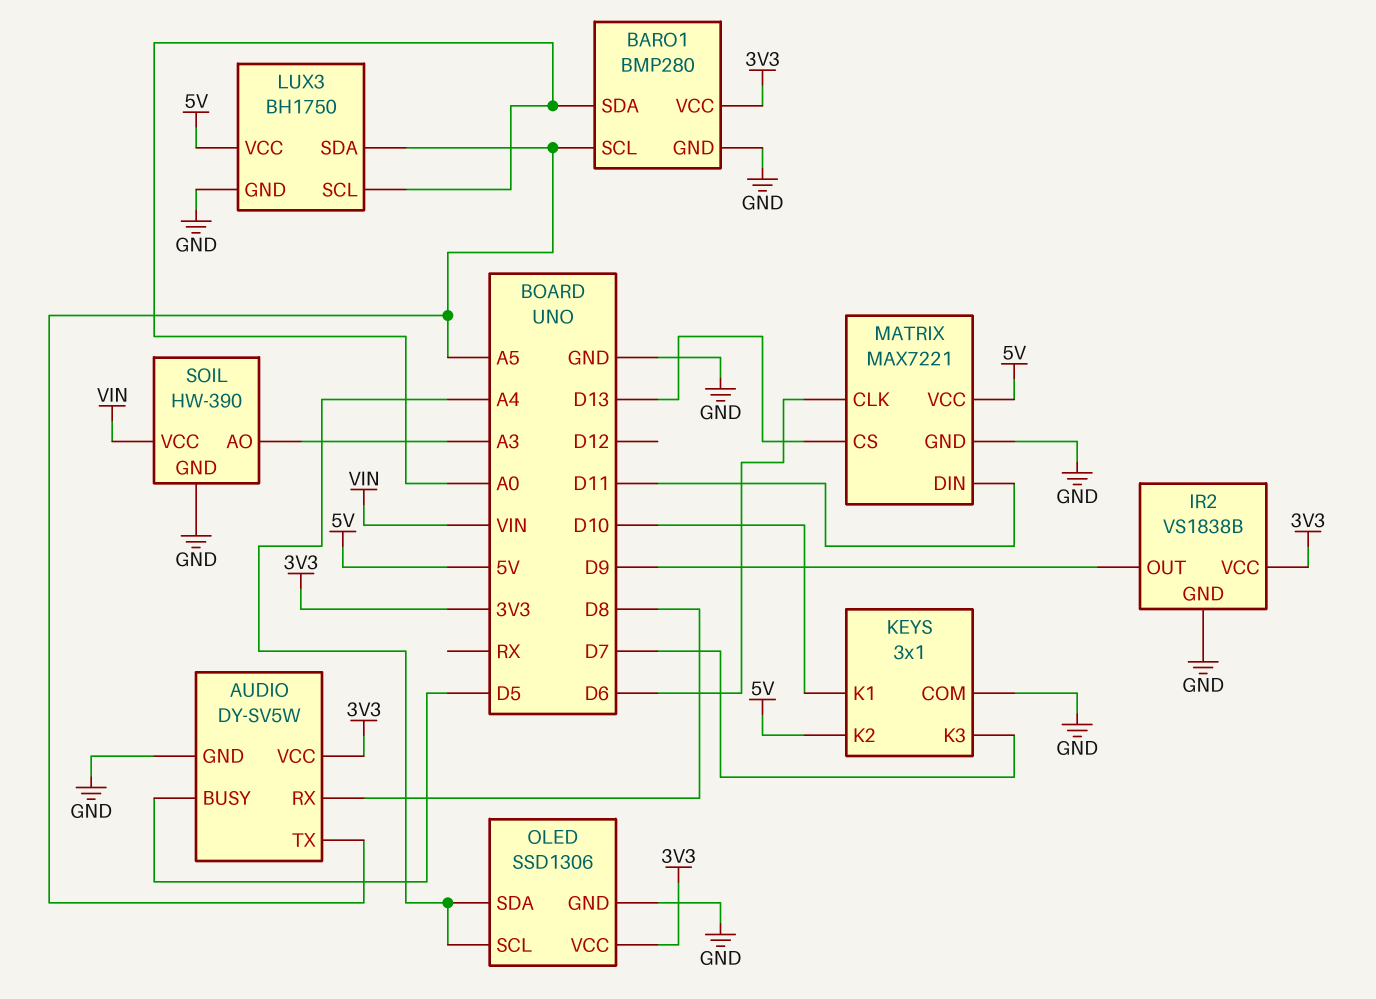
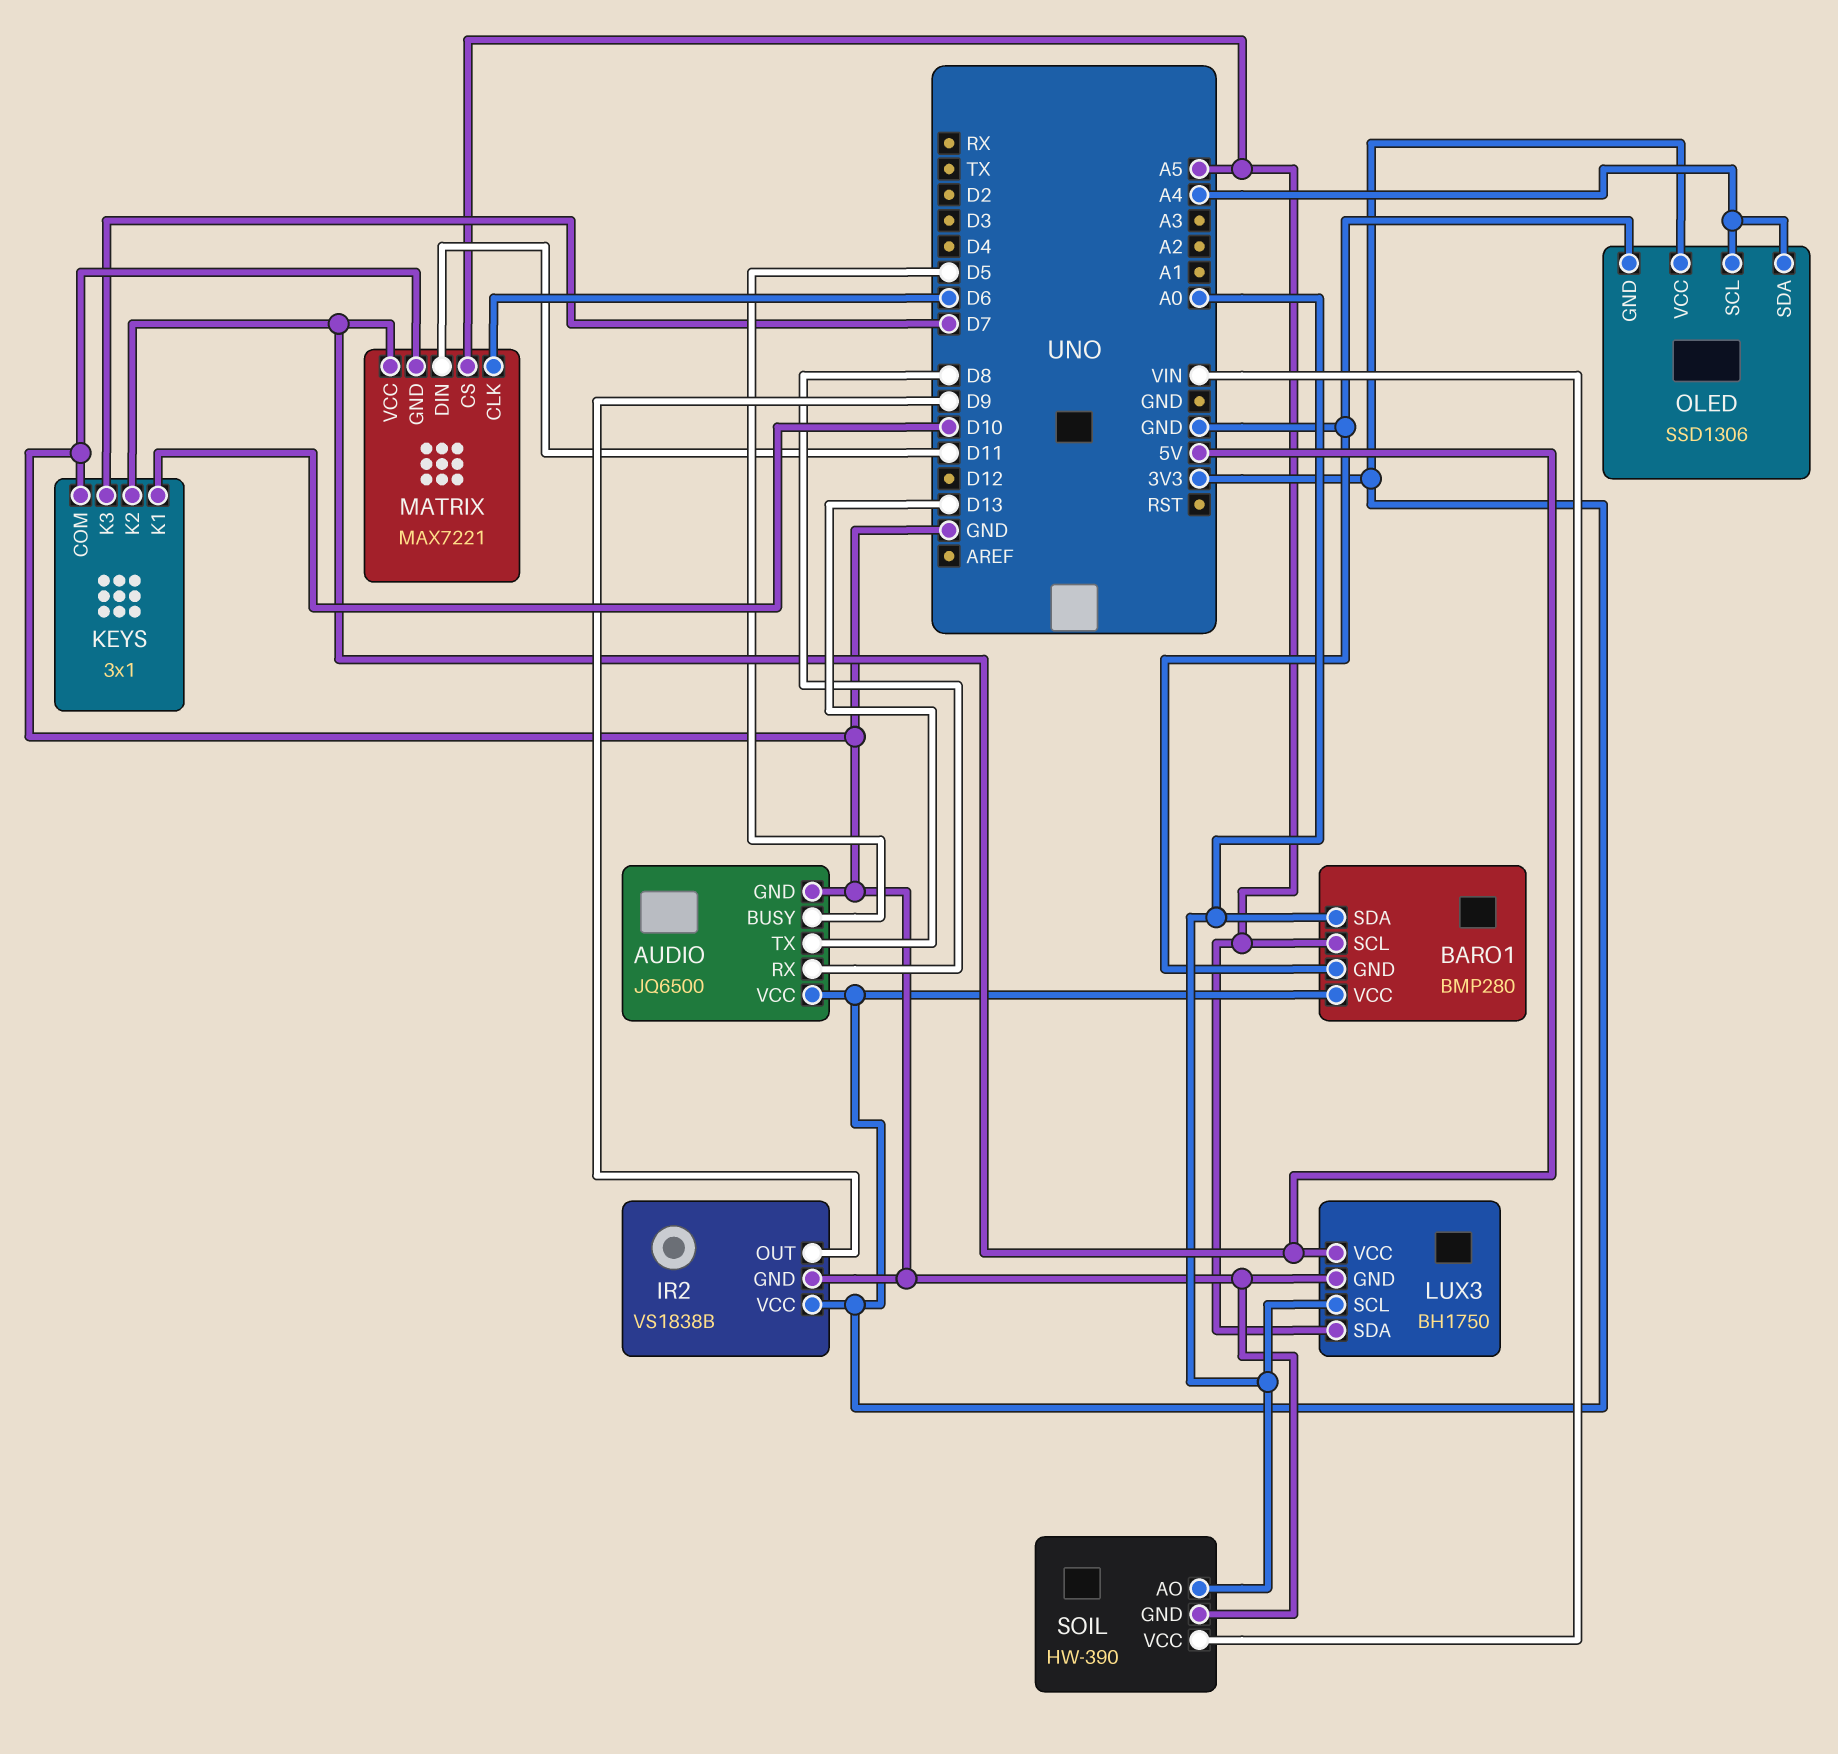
AUDIO: DY-SV5W -> JQ6500
AUDIO pin TX: A5 -> D13
MATRIX pin CS: D13 -> A5
SOIL pin AO: A3 -> A0

